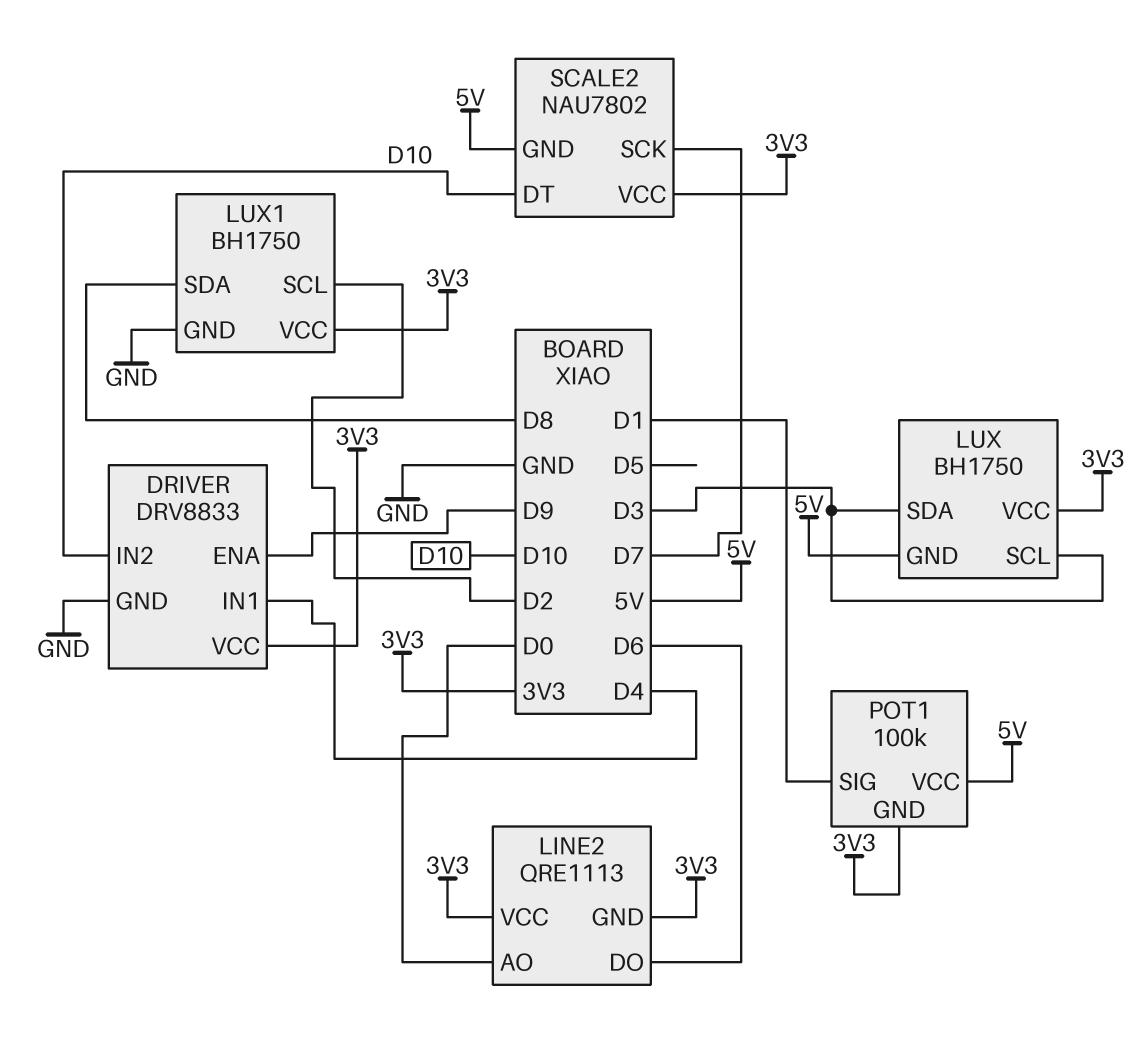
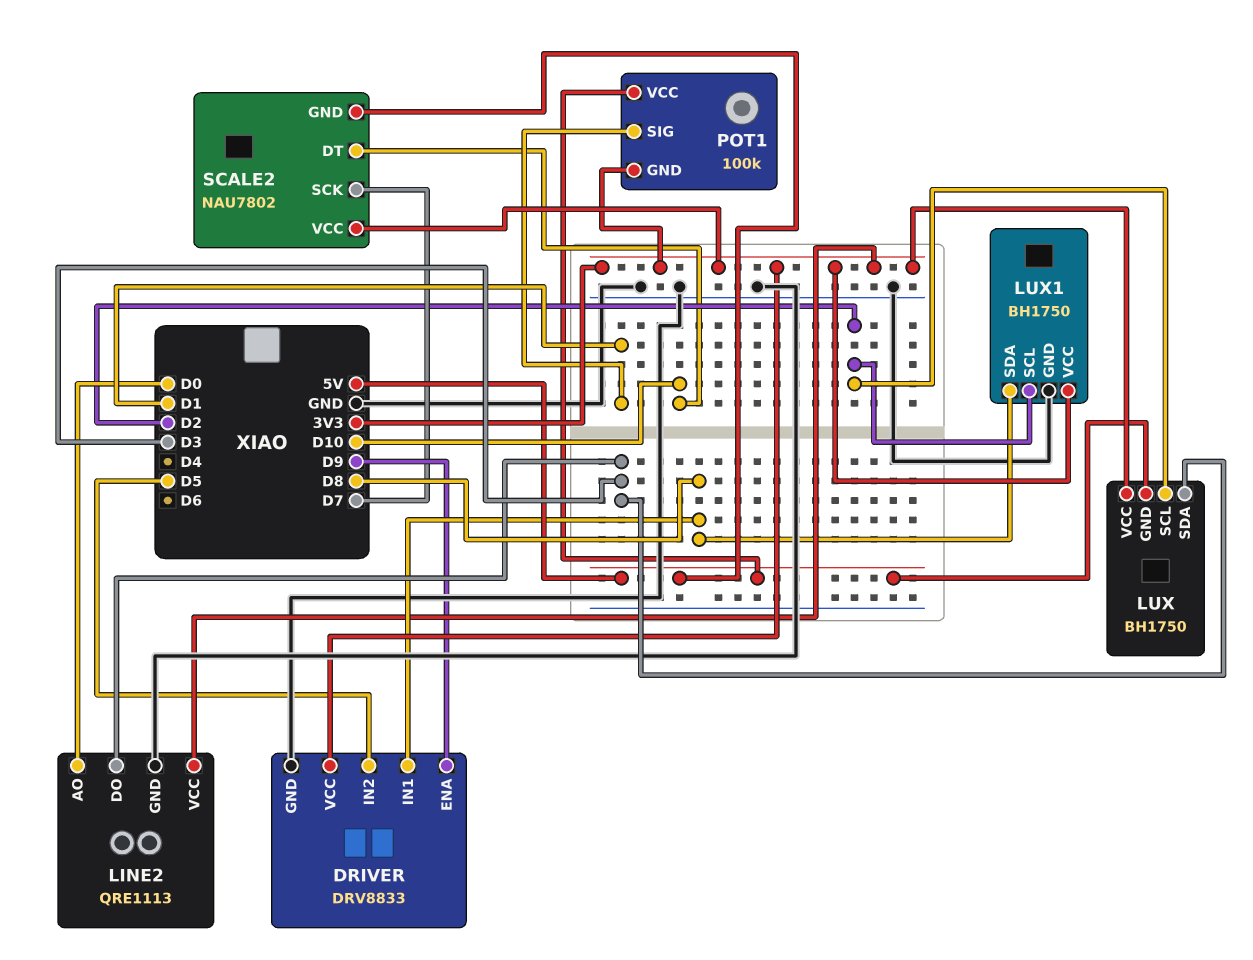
DRIVER pin IN1: D4 -> D8
DRIVER pin IN2: D10 -> D5
LINE2 pin DO: D6 -> D3
LINE2 pin GND: 3V3 -> GND
LUX pin SCL: D3 -> D2

